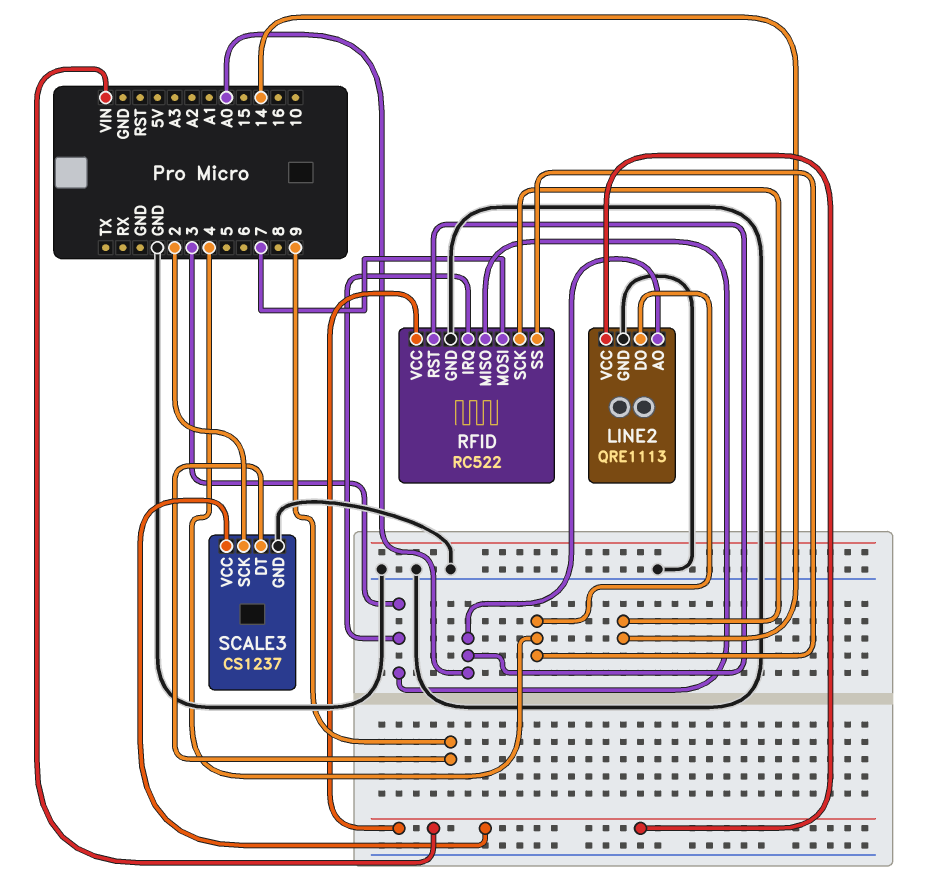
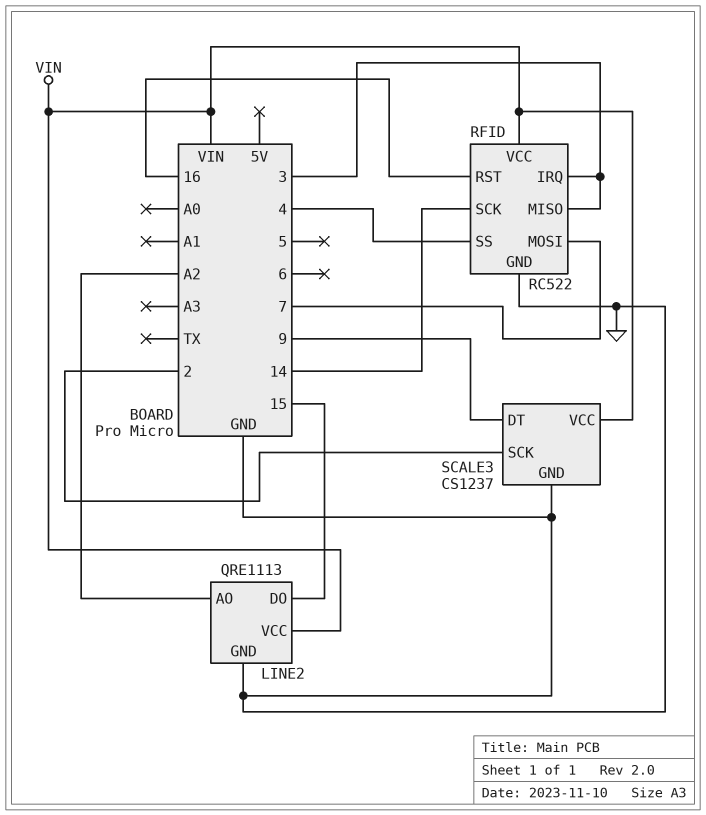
LINE2 pin AO: A0 -> A2
LINE2 pin DO: 4 -> 15
RFID pin RST: A0 -> 16

